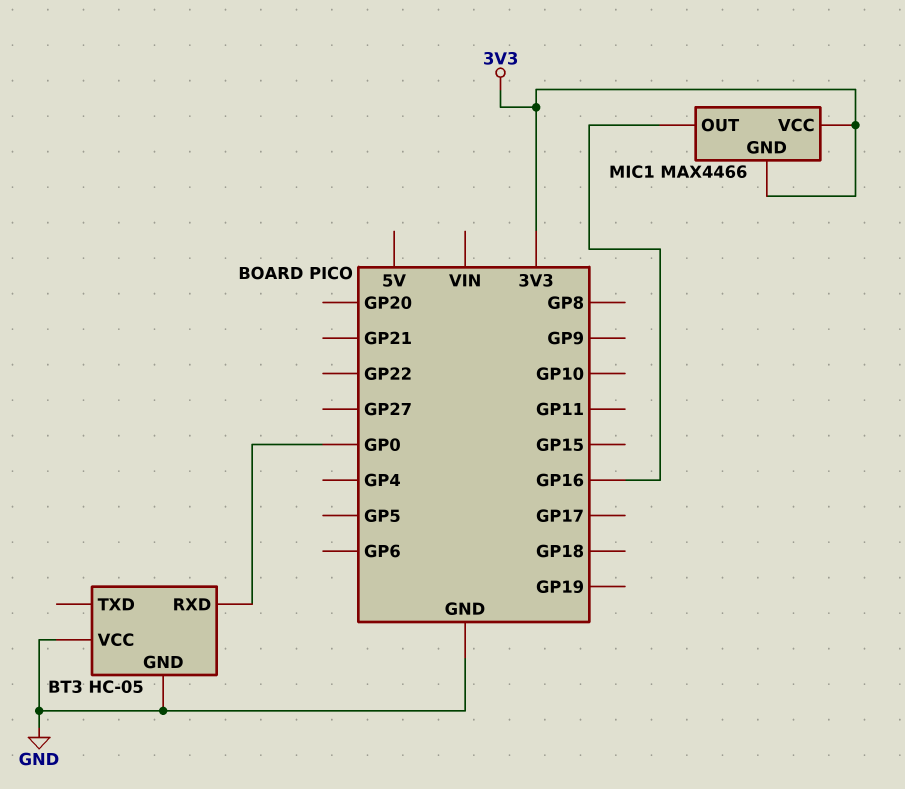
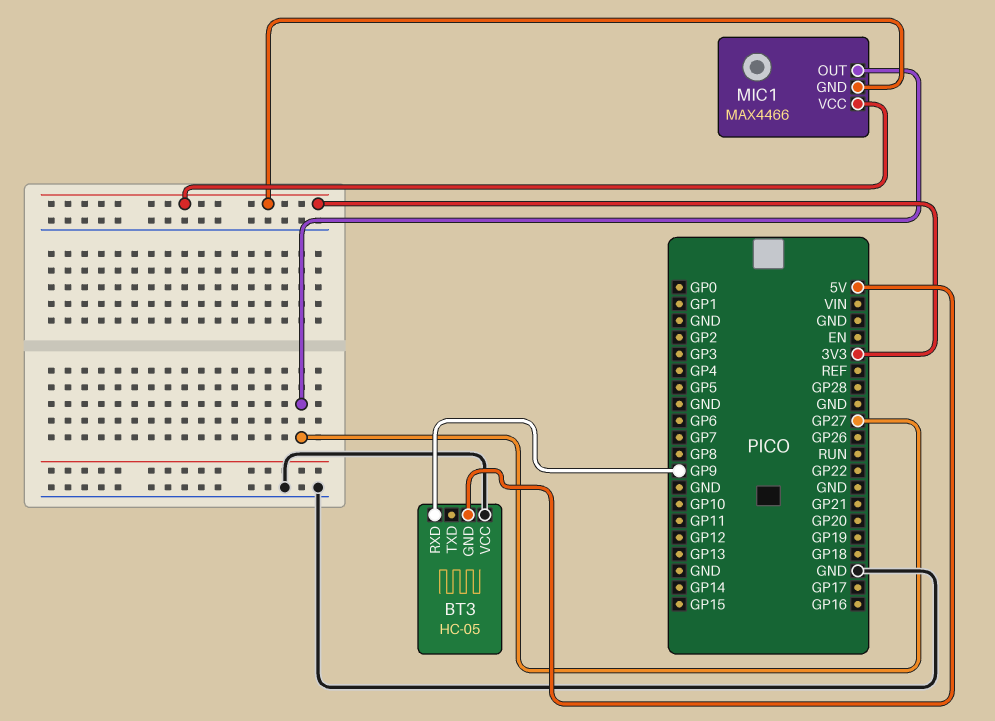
BT3 pin GND: GND -> 5V
BT3 pin RXD: GP0 -> GP9
MIC1 pin OUT: GP16 -> GP27

